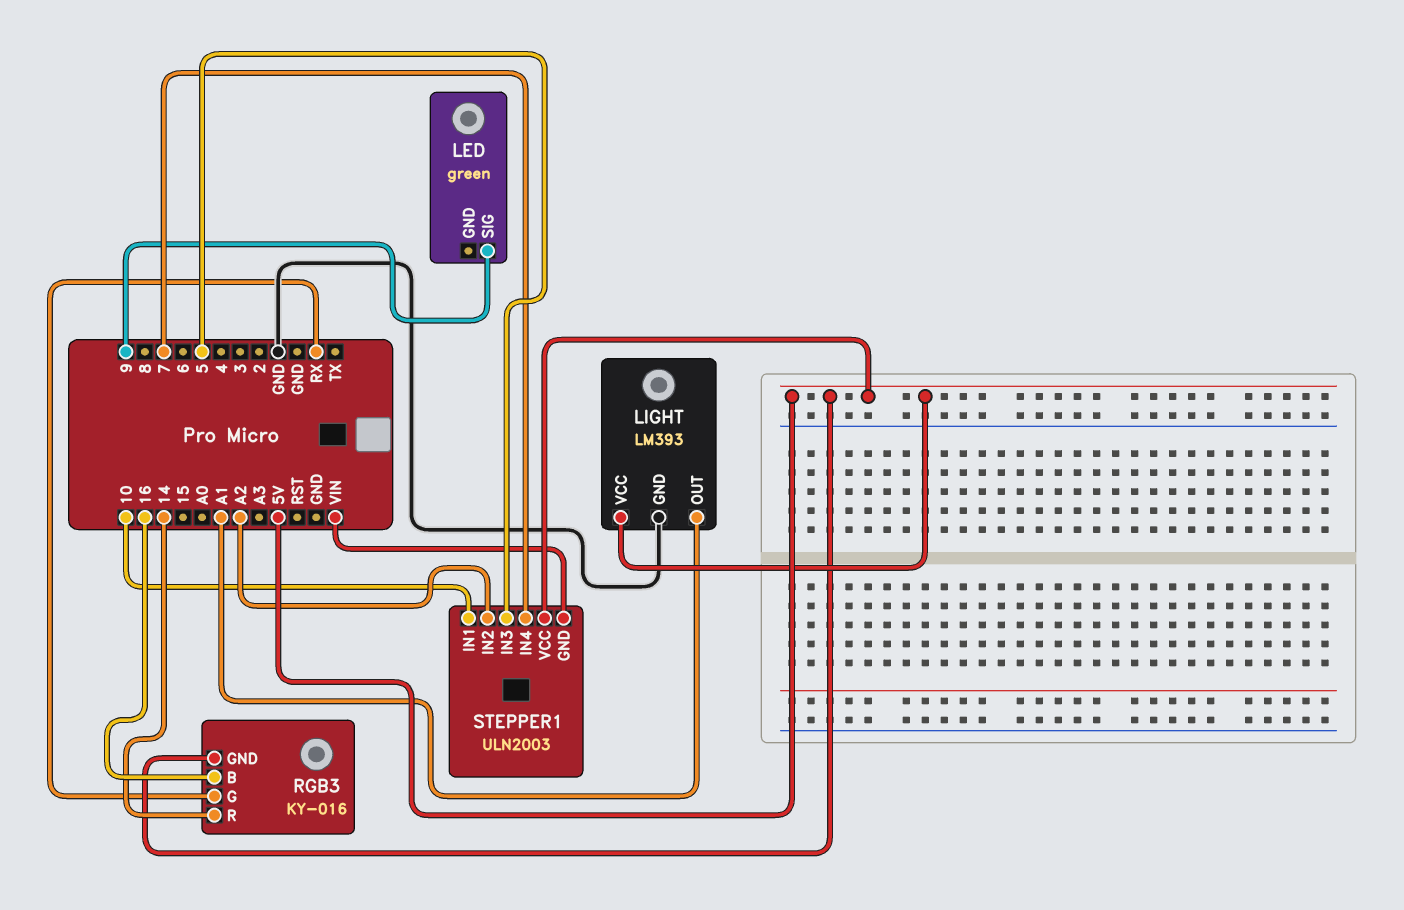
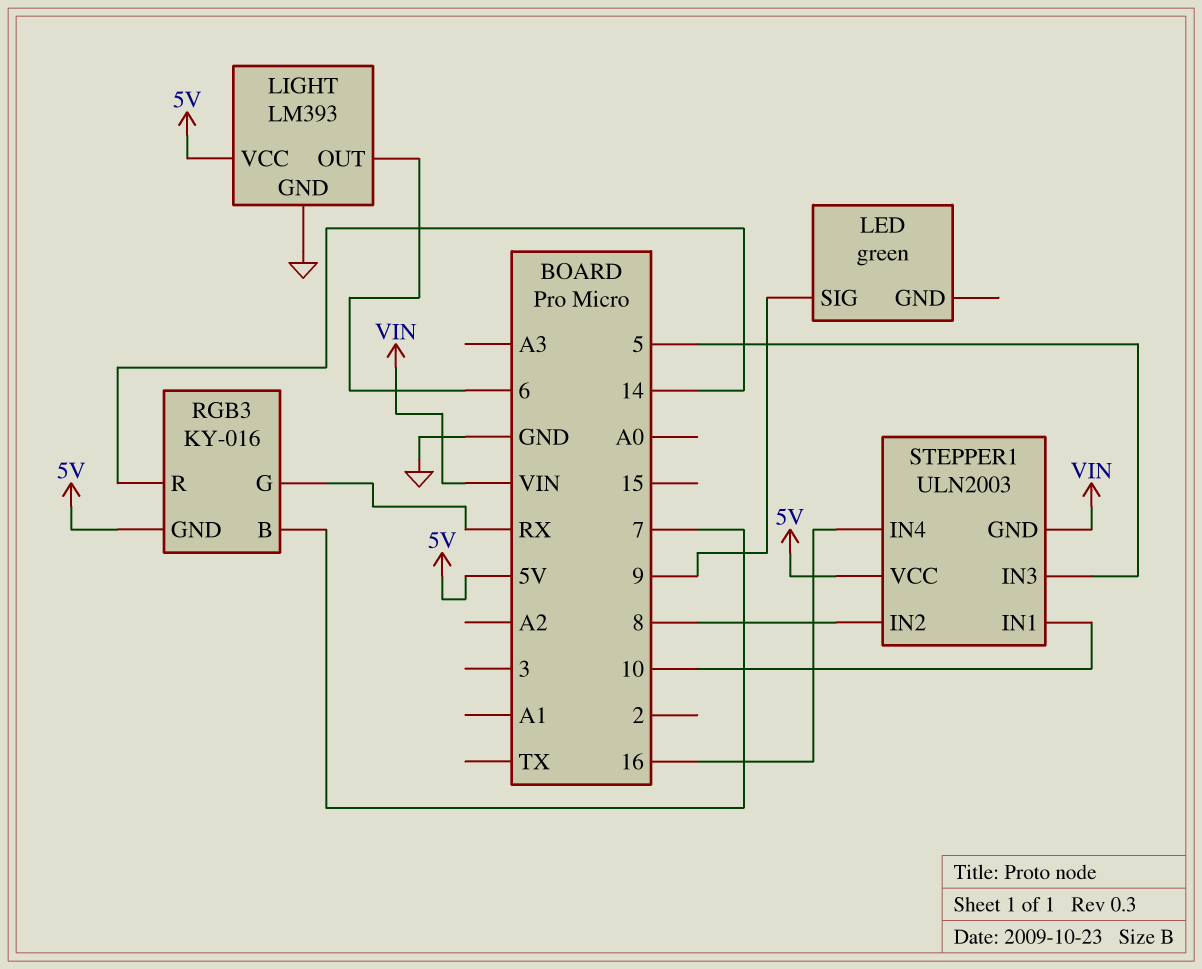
LIGHT pin OUT: A1 -> 6
RGB3 pin B: 16 -> 7
STEPPER1 pin IN2: A2 -> 8
STEPPER1 pin IN4: 7 -> 16

